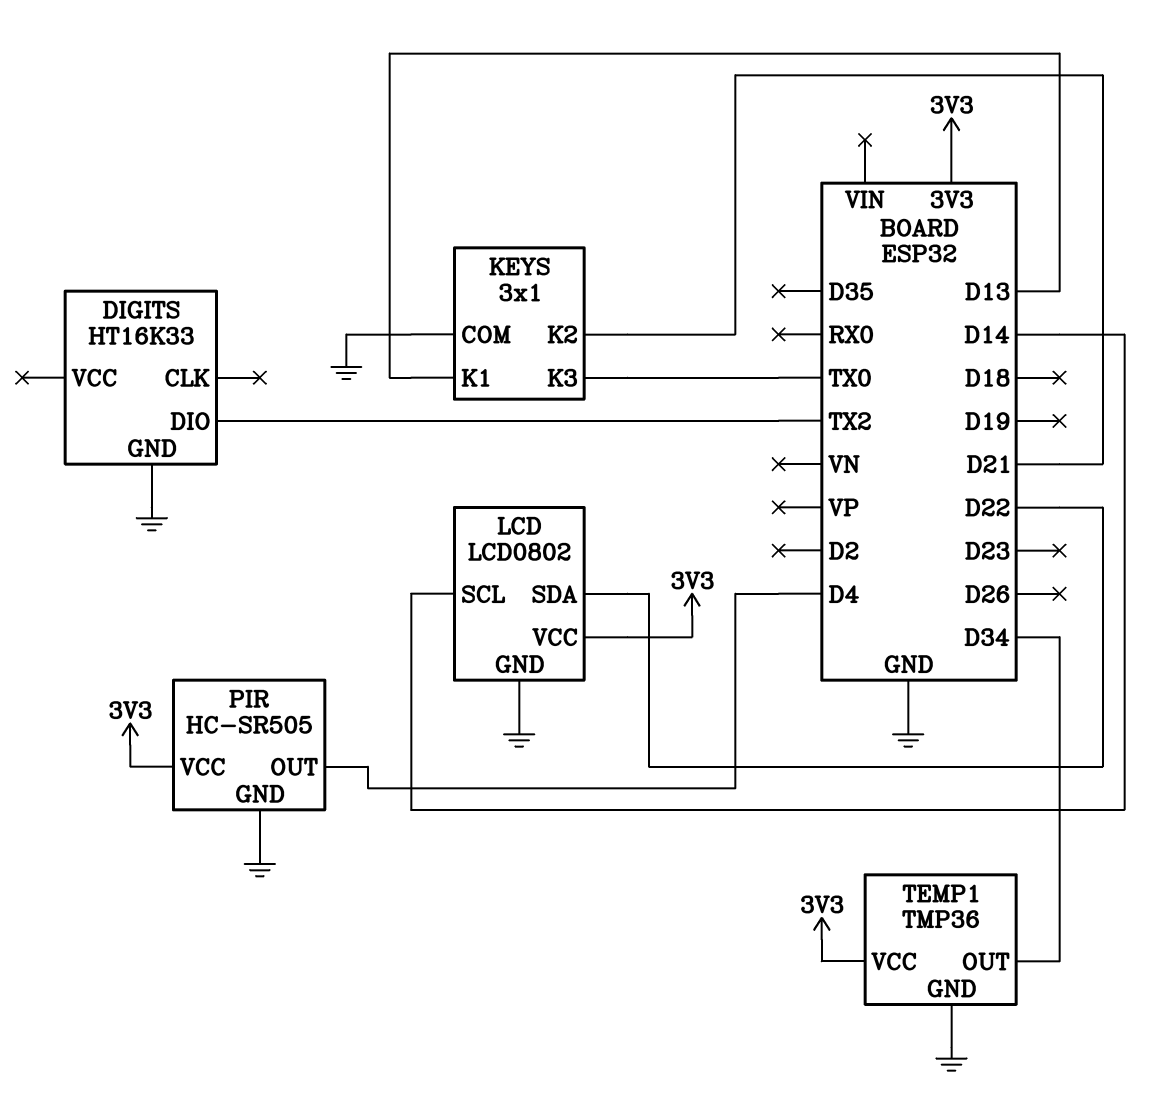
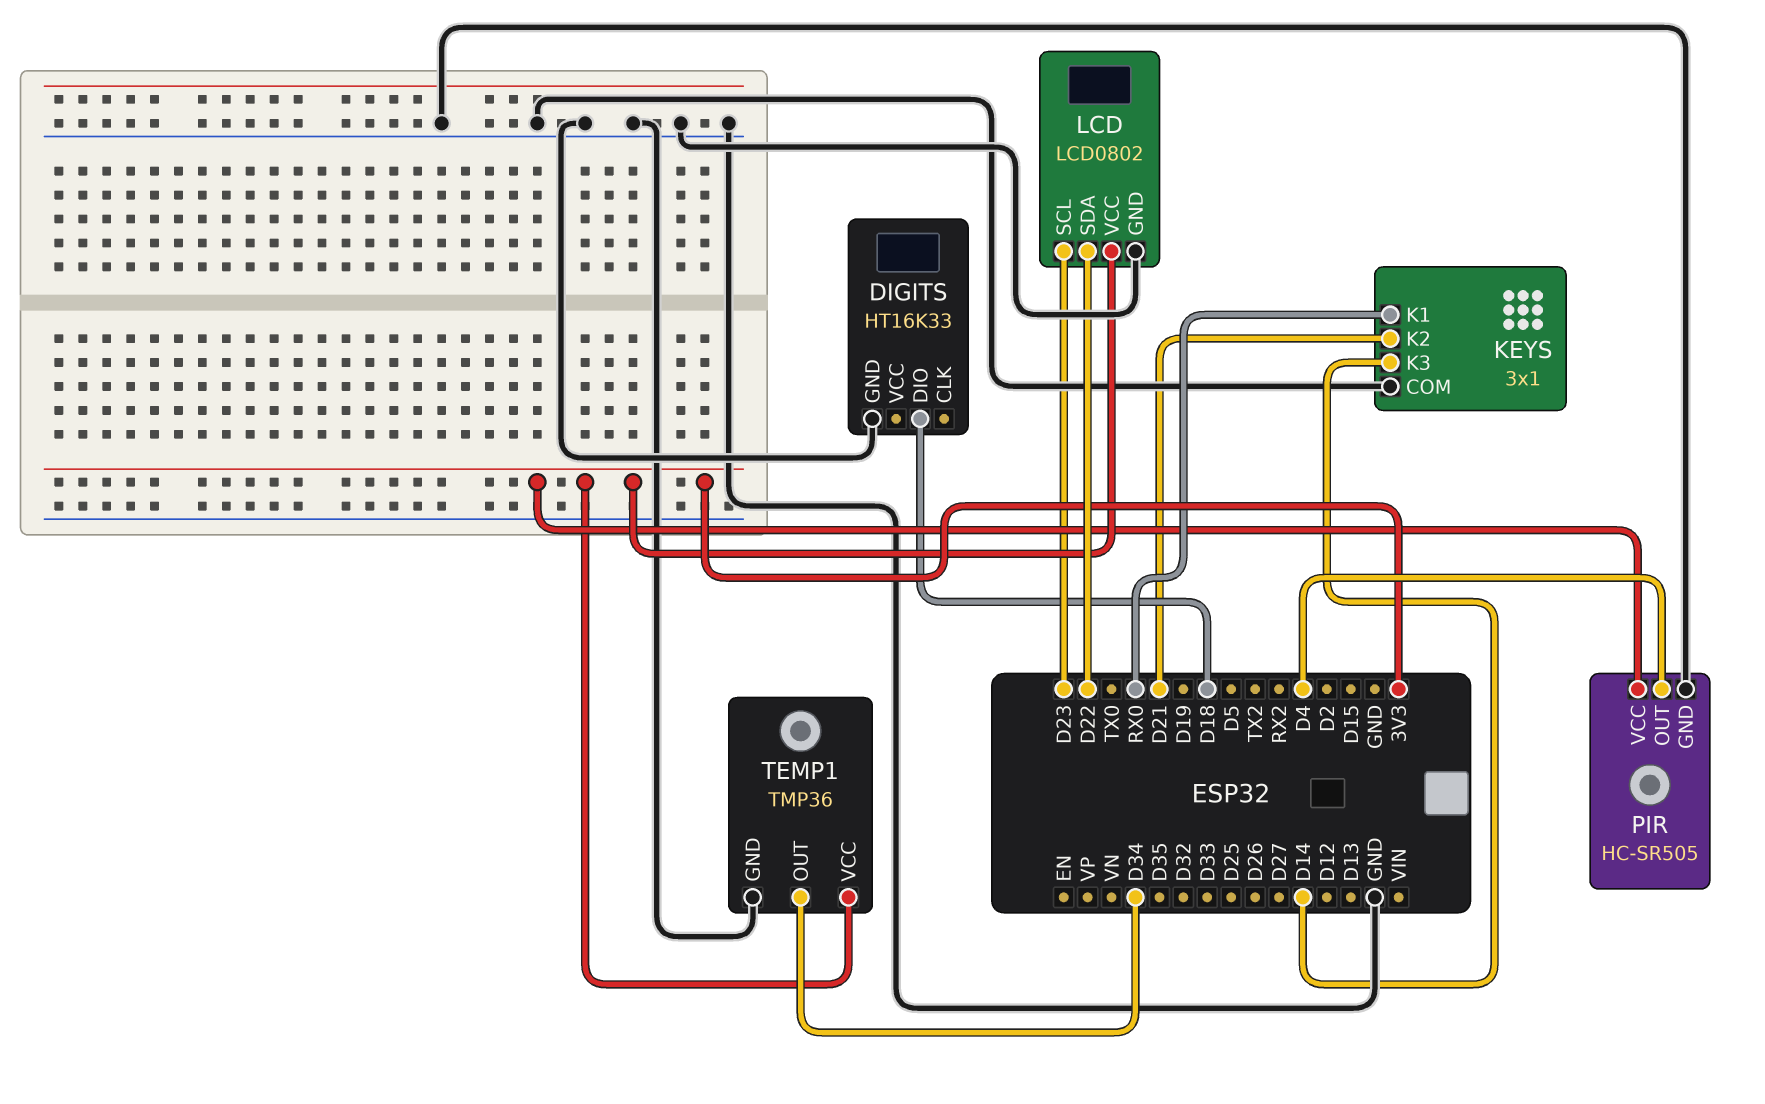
DIGITS pin DIO: TX2 -> D18
KEYS pin K1: D13 -> RX0
KEYS pin K3: TX0 -> D14
LCD pin SCL: D14 -> D23

